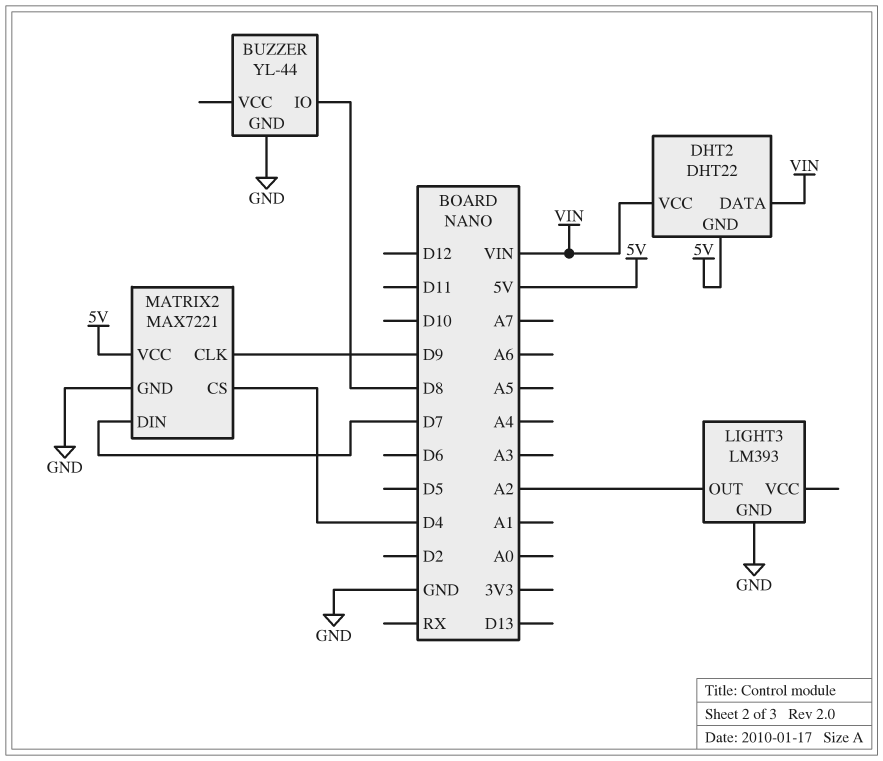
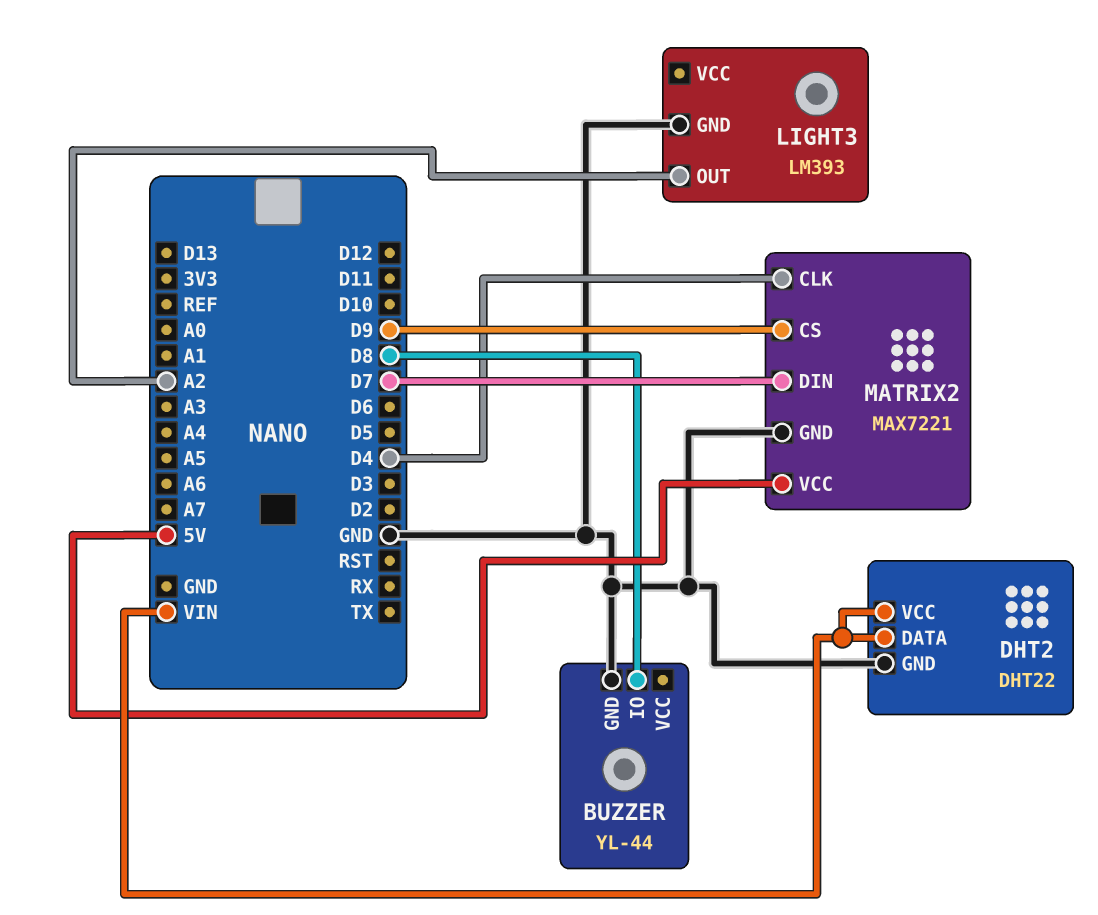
DHT2 pin GND: 5V -> GND
MATRIX2 pin CLK: D9 -> D4
MATRIX2 pin CS: D4 -> D9

